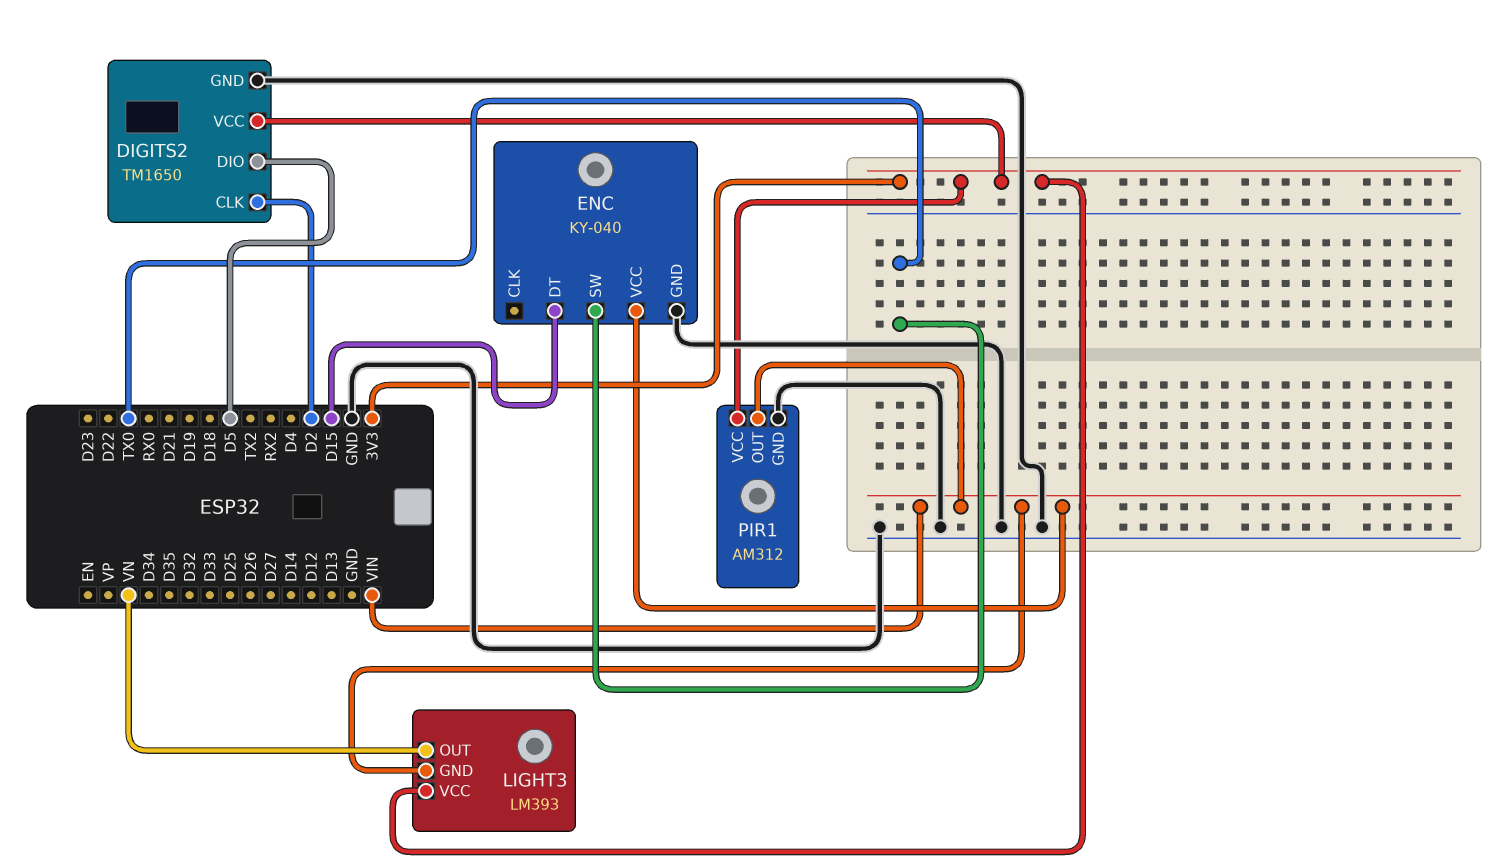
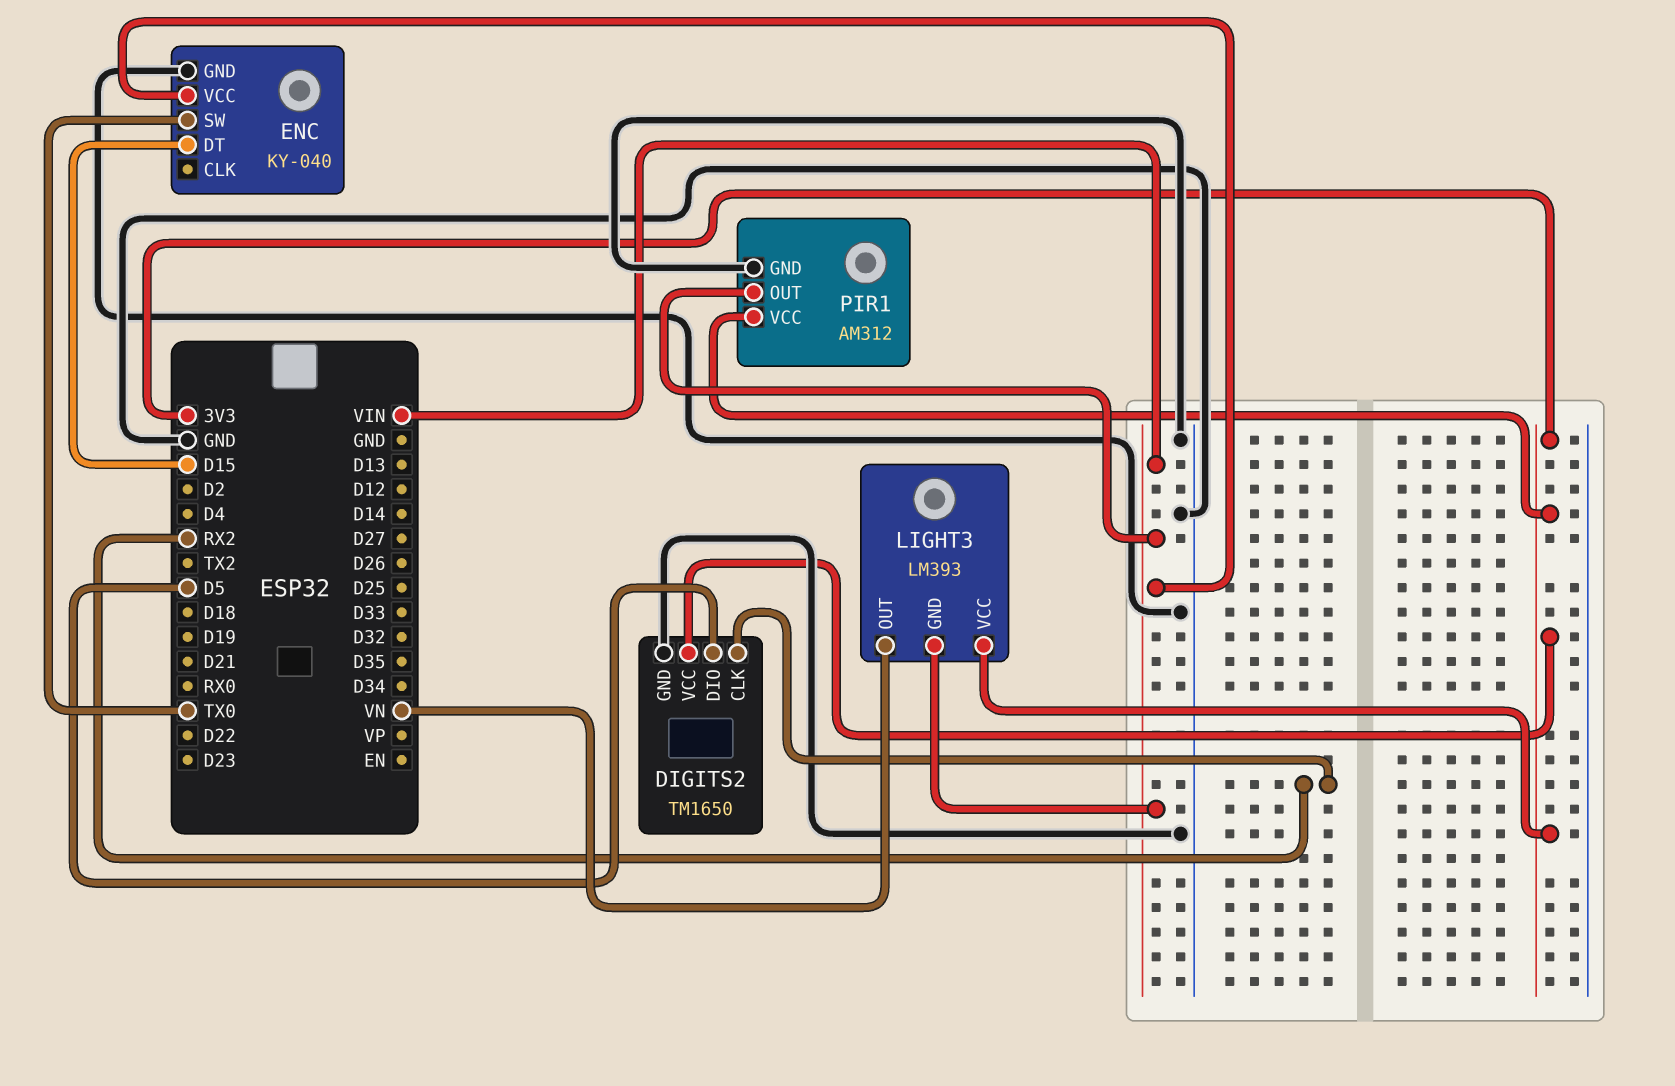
DIGITS2 pin CLK: D2 -> RX2

